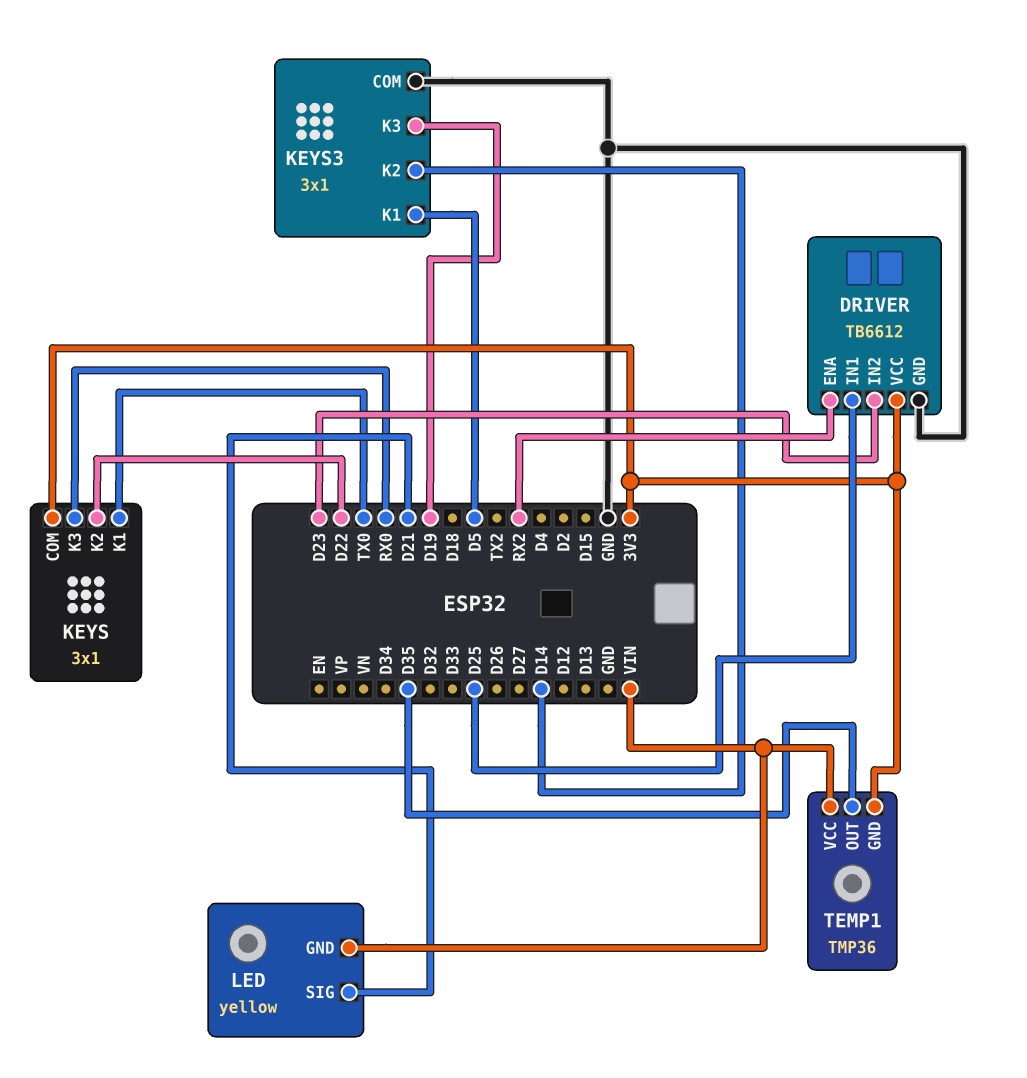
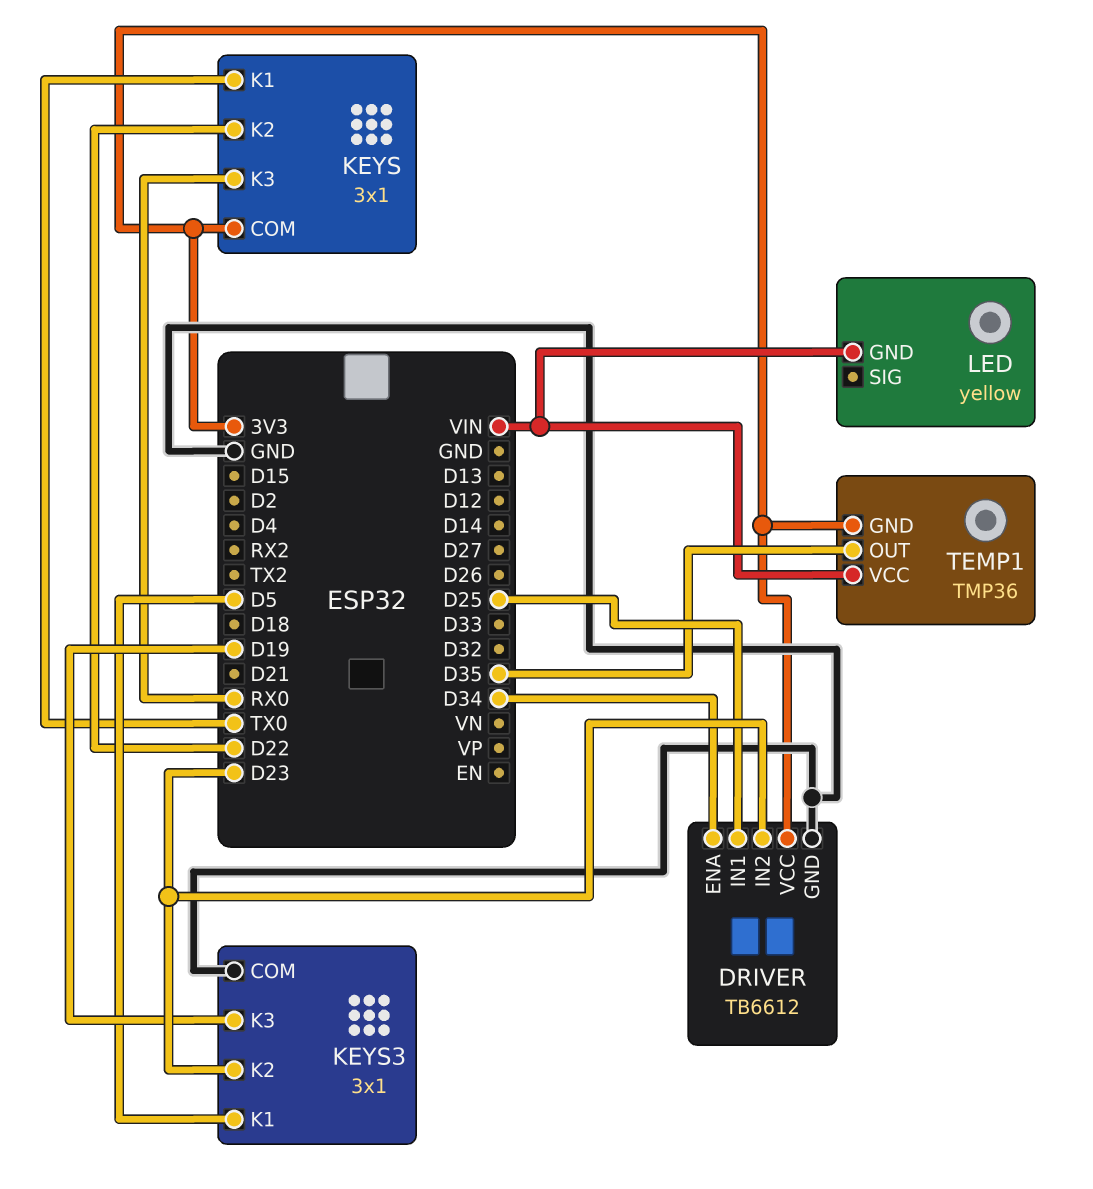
DRIVER pin ENA: RX2 -> D34
KEYS3 pin K2: D14 -> D23
LED pin SIG: D21 -> none

